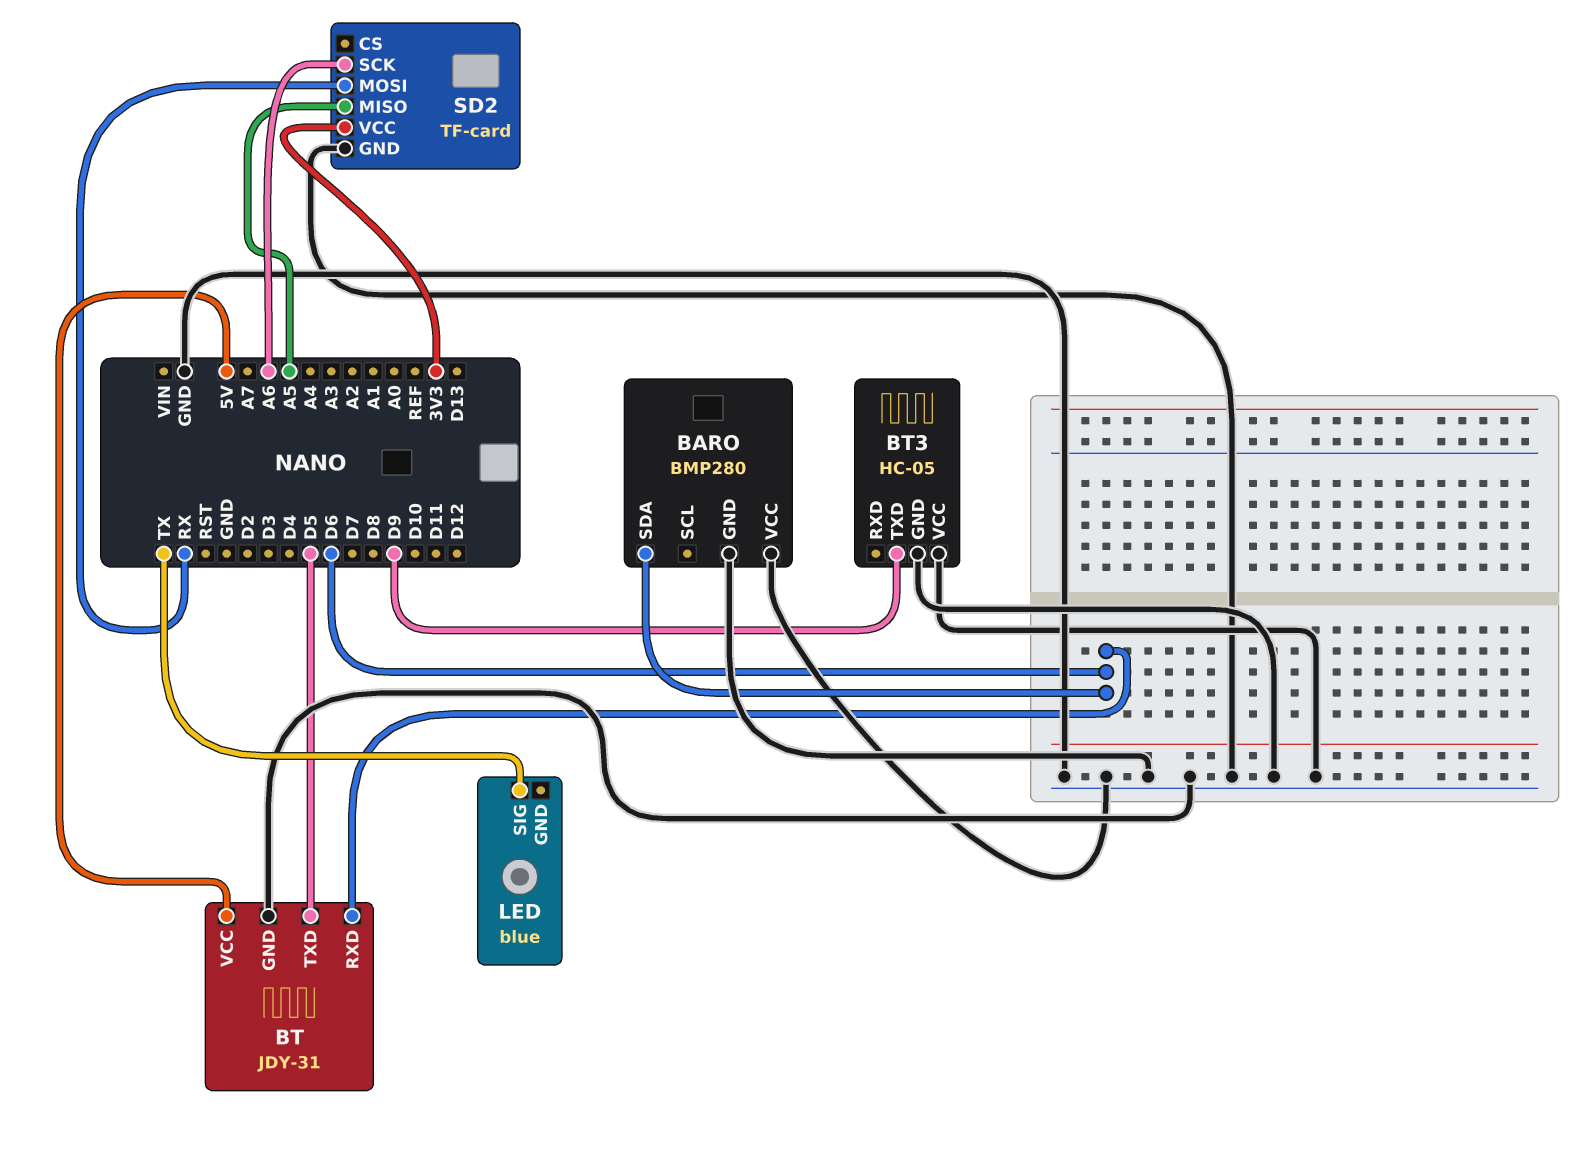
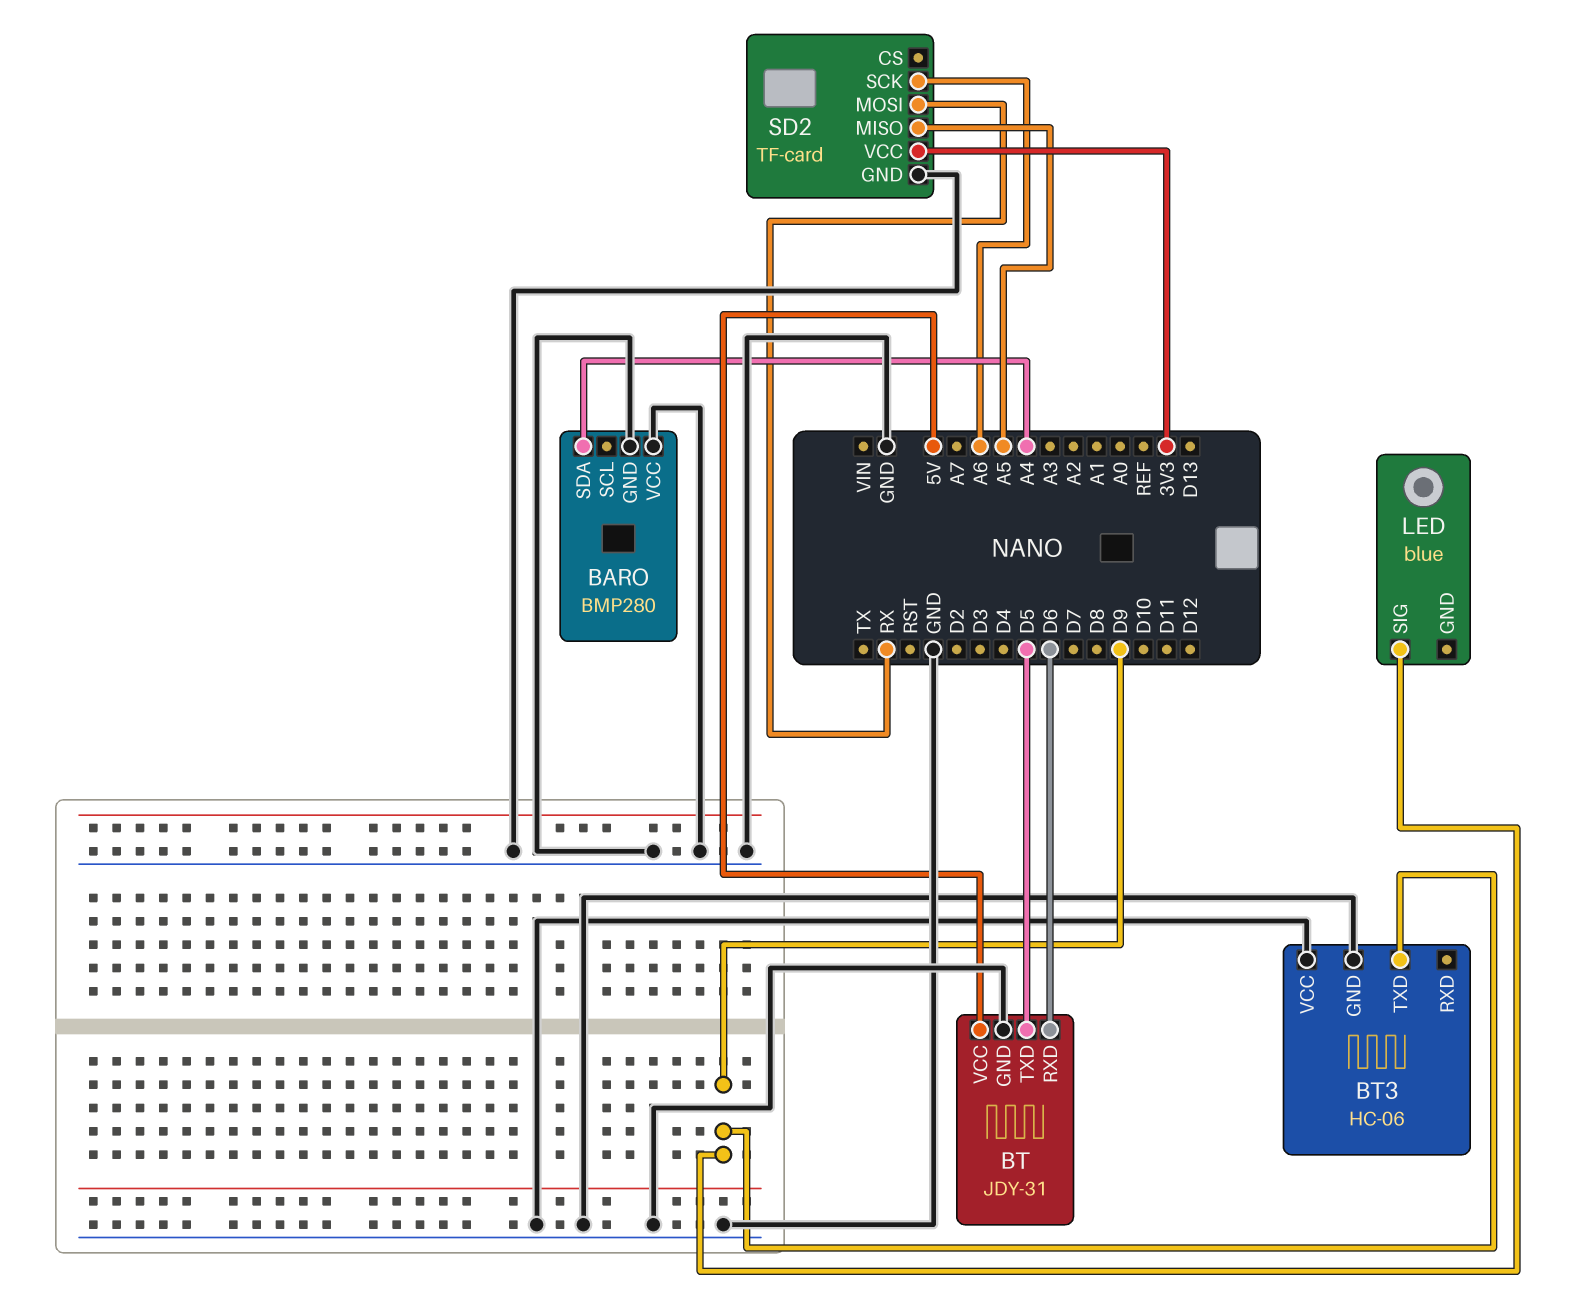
BARO pin SDA: D6 -> A4
BT3: HC-05 -> HC-06
LED pin SIG: TX -> D9

